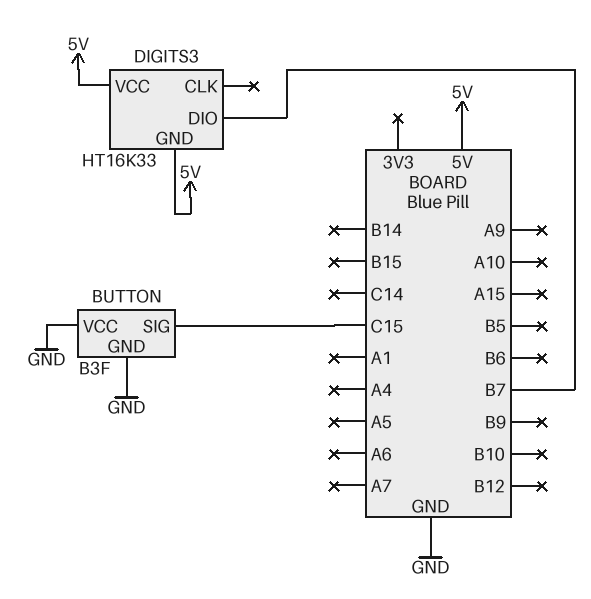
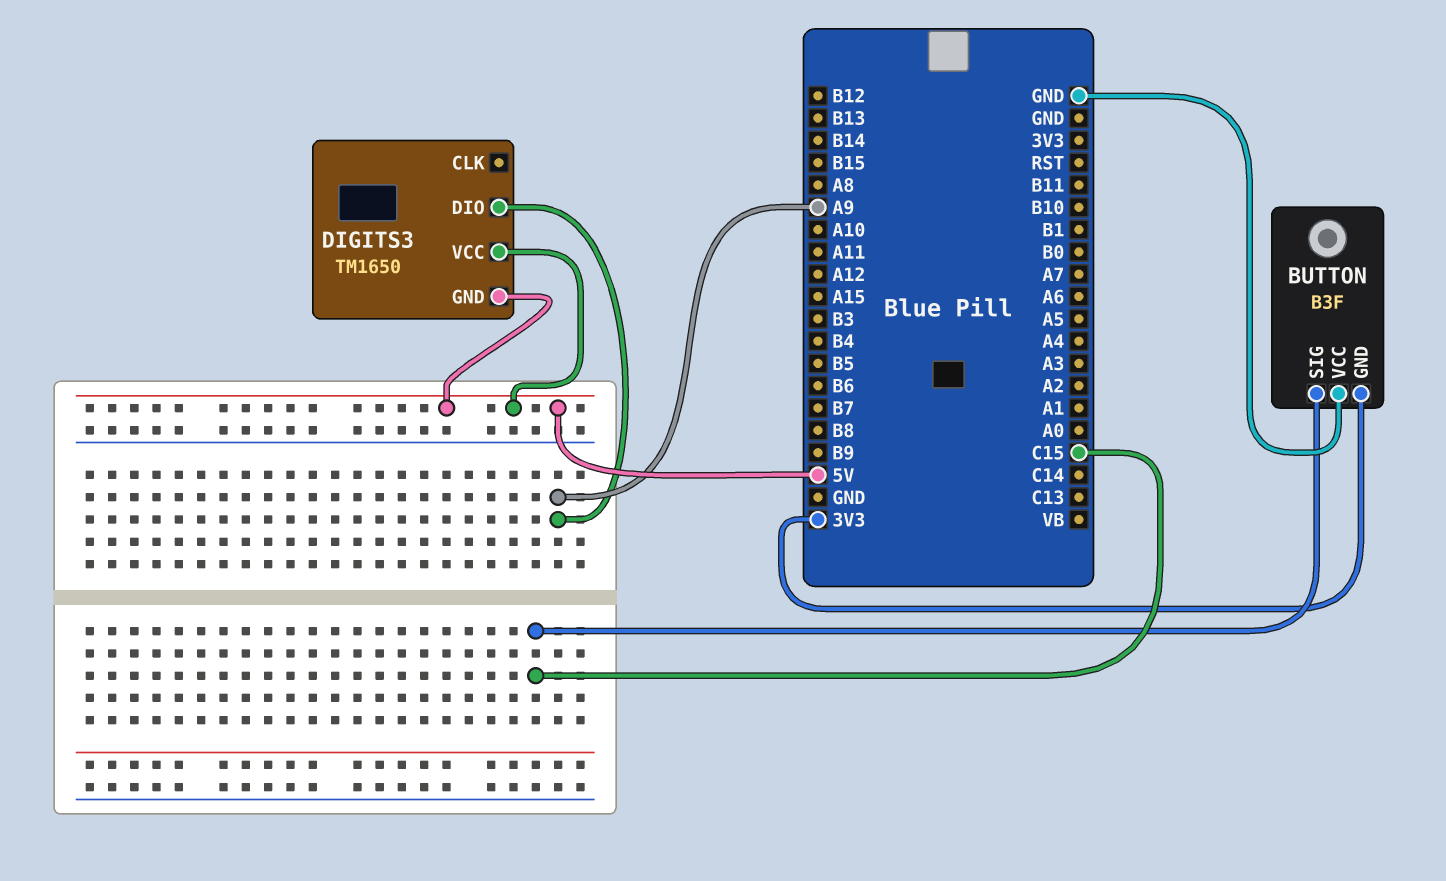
BUTTON pin GND: GND -> 3V3
DIGITS3: HT16K33 -> TM1650
DIGITS3 pin DIO: B7 -> A9

